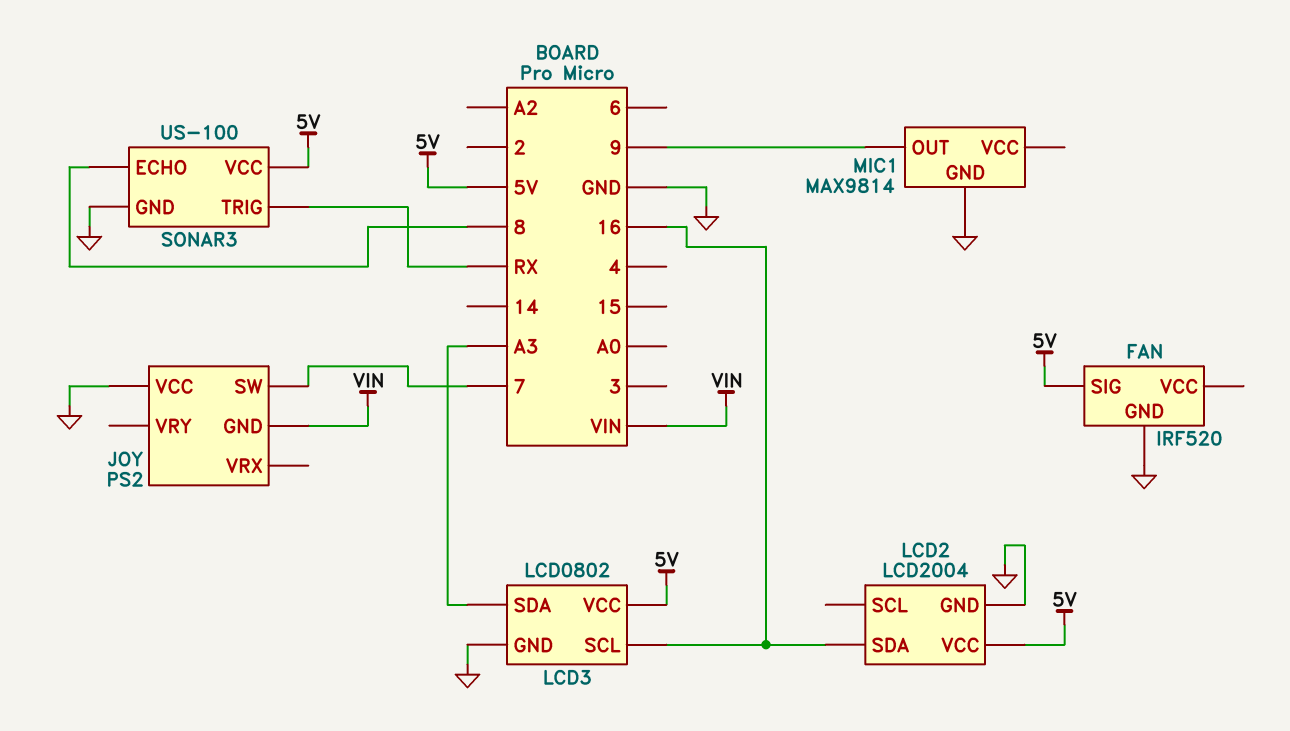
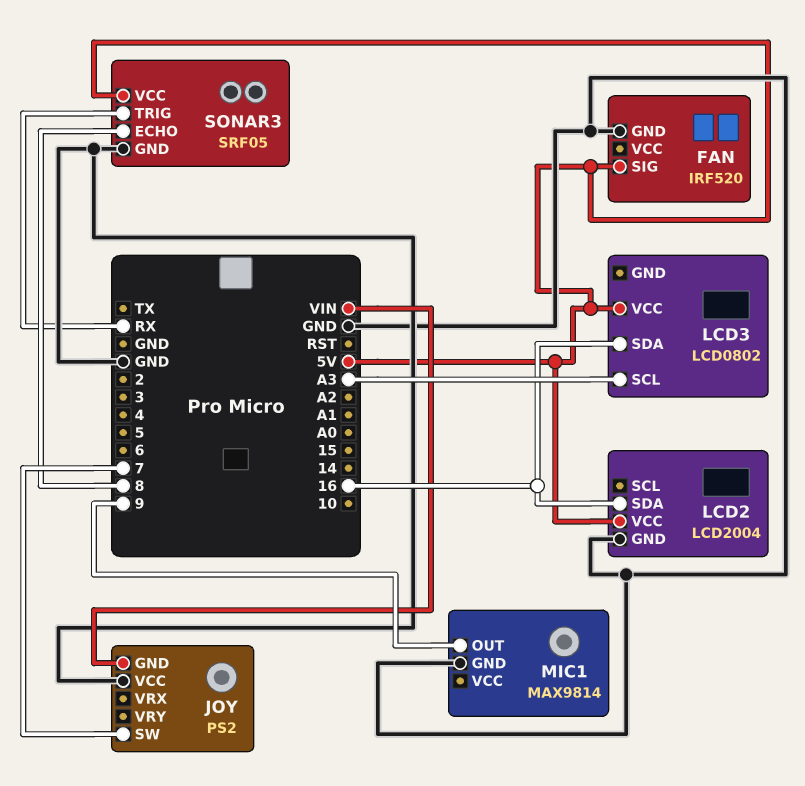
LCD3 pin GND: GND -> none
LCD3 pin SCL: 16 -> A3
LCD3 pin SDA: A3 -> 16
SONAR3: US-100 -> SRF05

